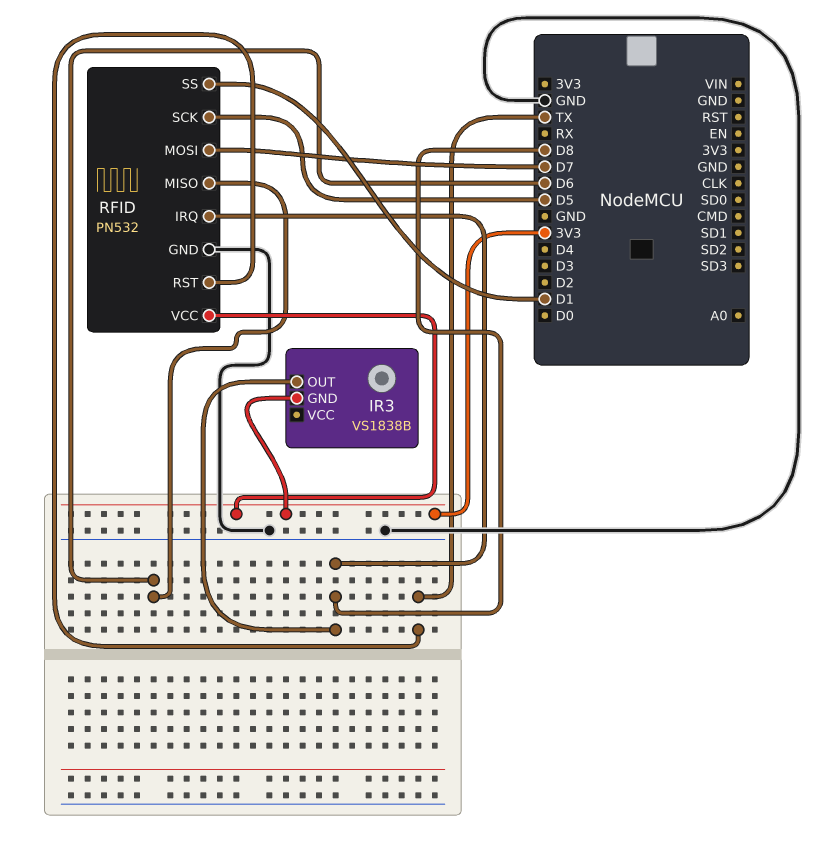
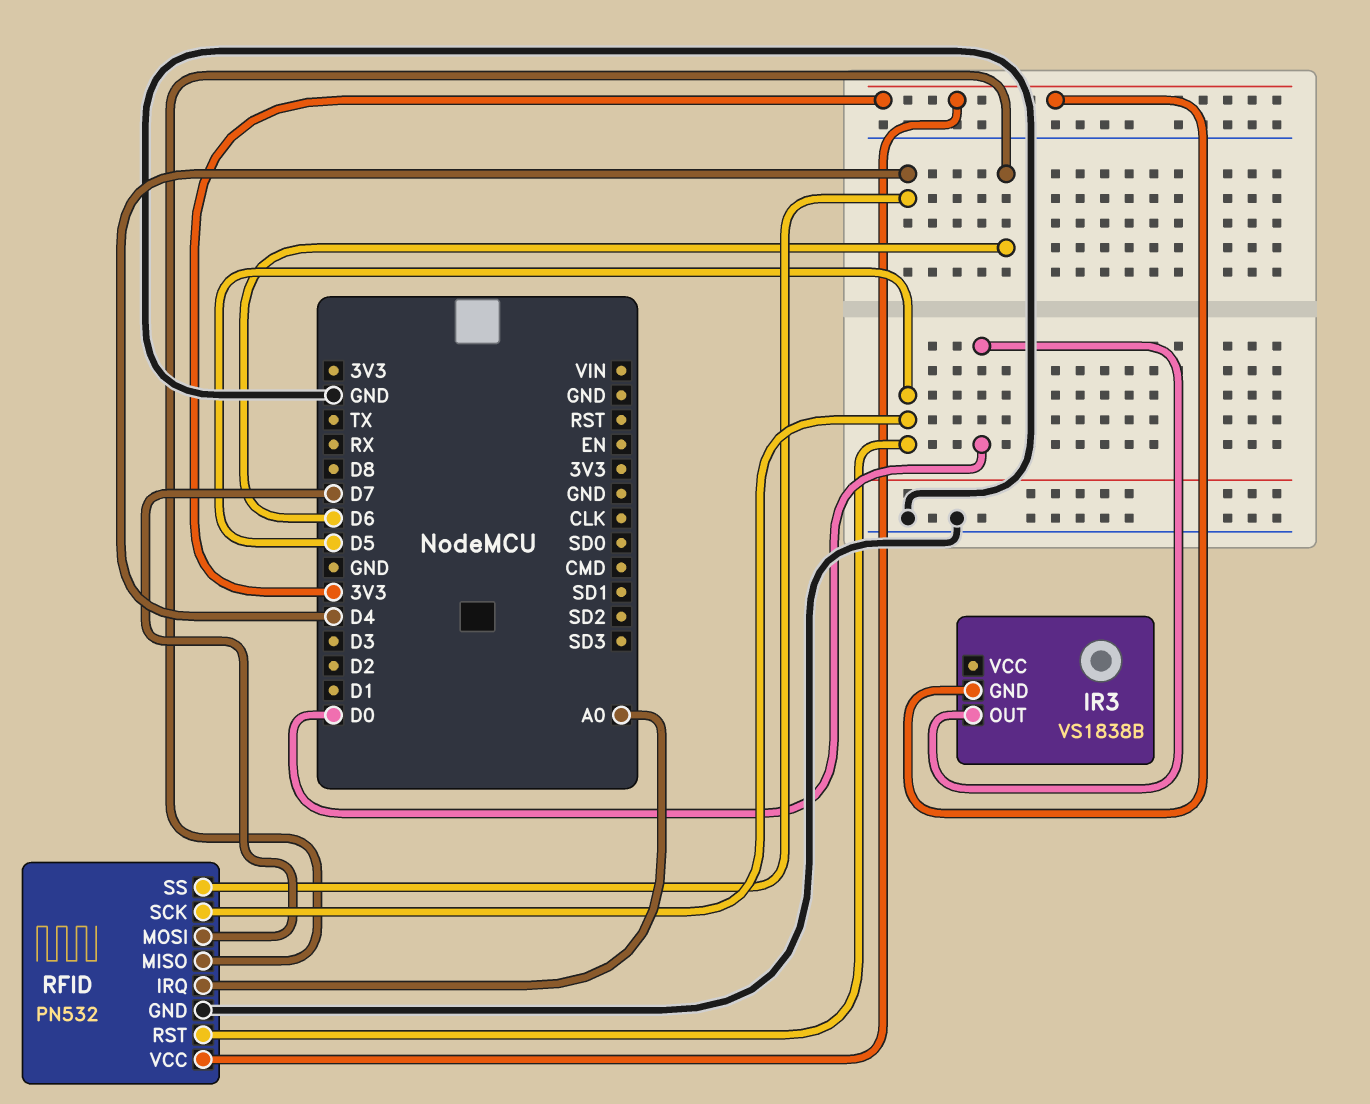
IR3 pin OUT: D8 -> D0
RFID pin IRQ: D8 -> A0
RFID pin RST: TX -> D5
RFID pin SS: D1 -> D4

